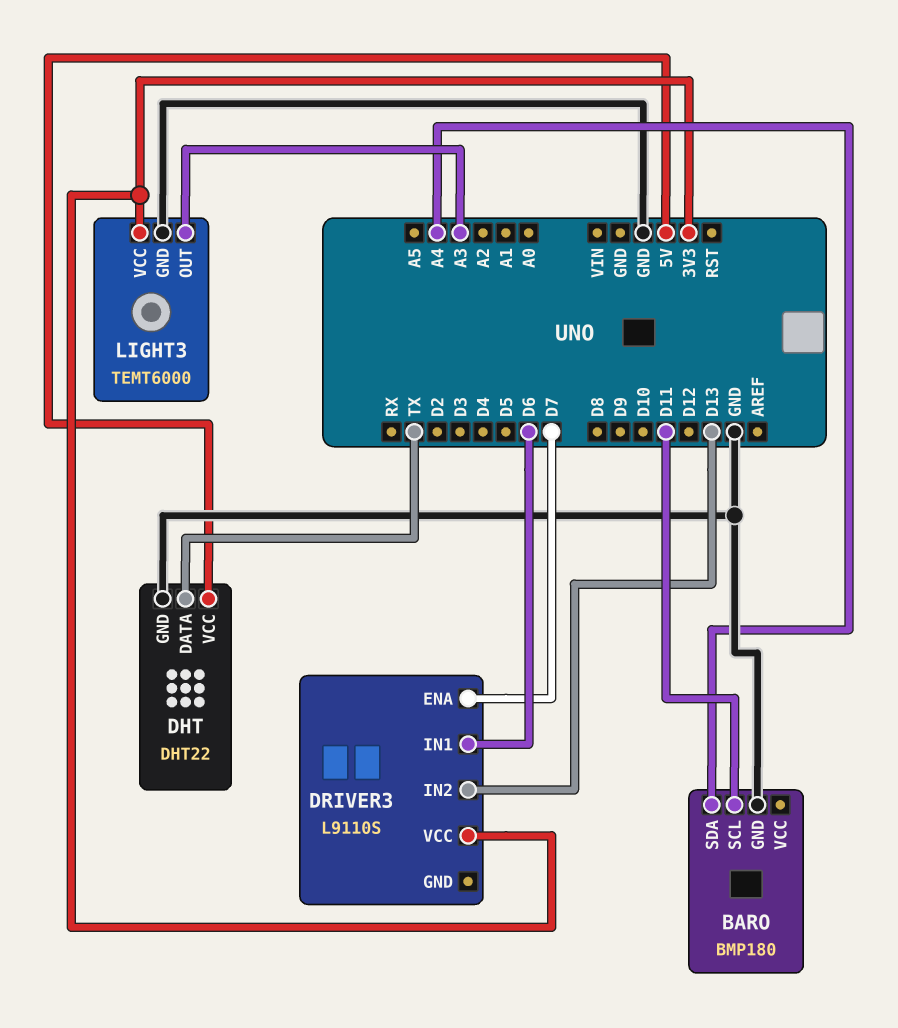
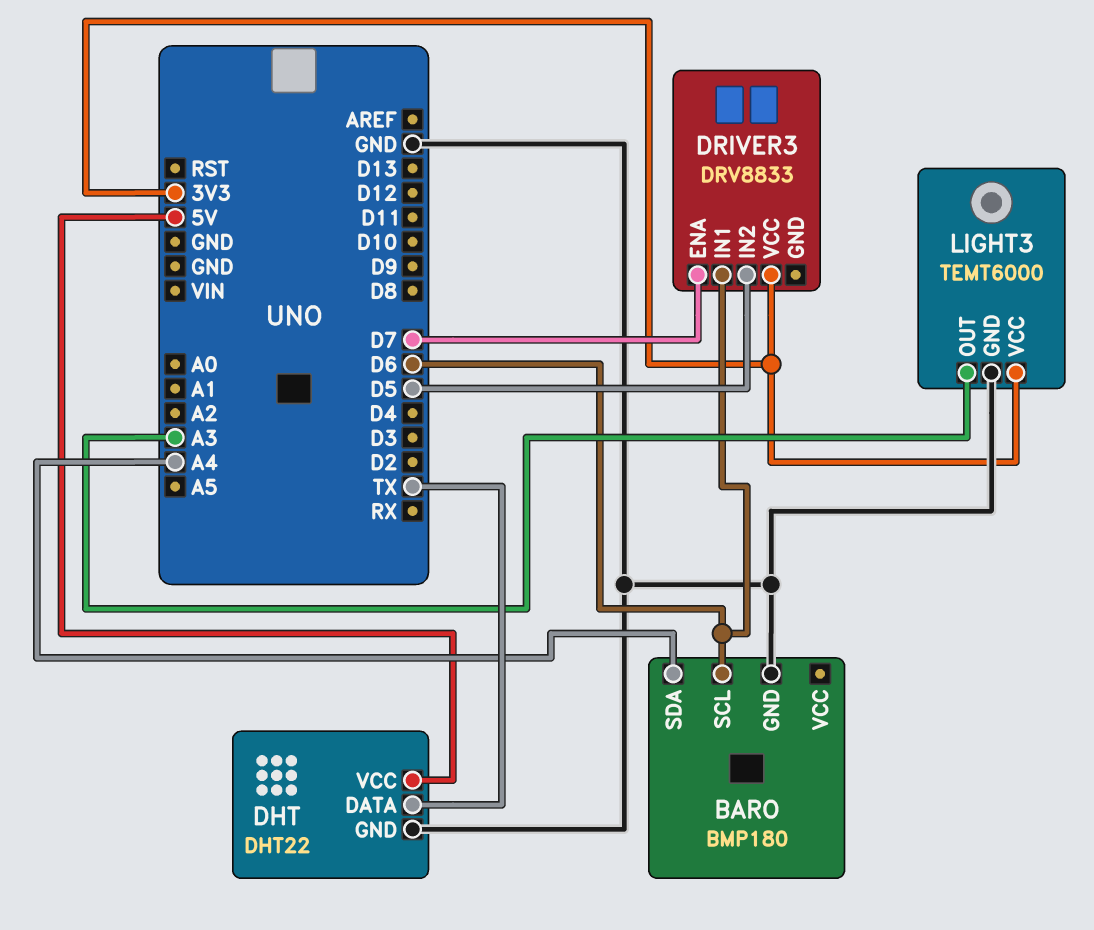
BARO pin SCL: D11 -> D6
DRIVER3: L9110S -> DRV8833
DRIVER3 pin IN2: D13 -> D5

